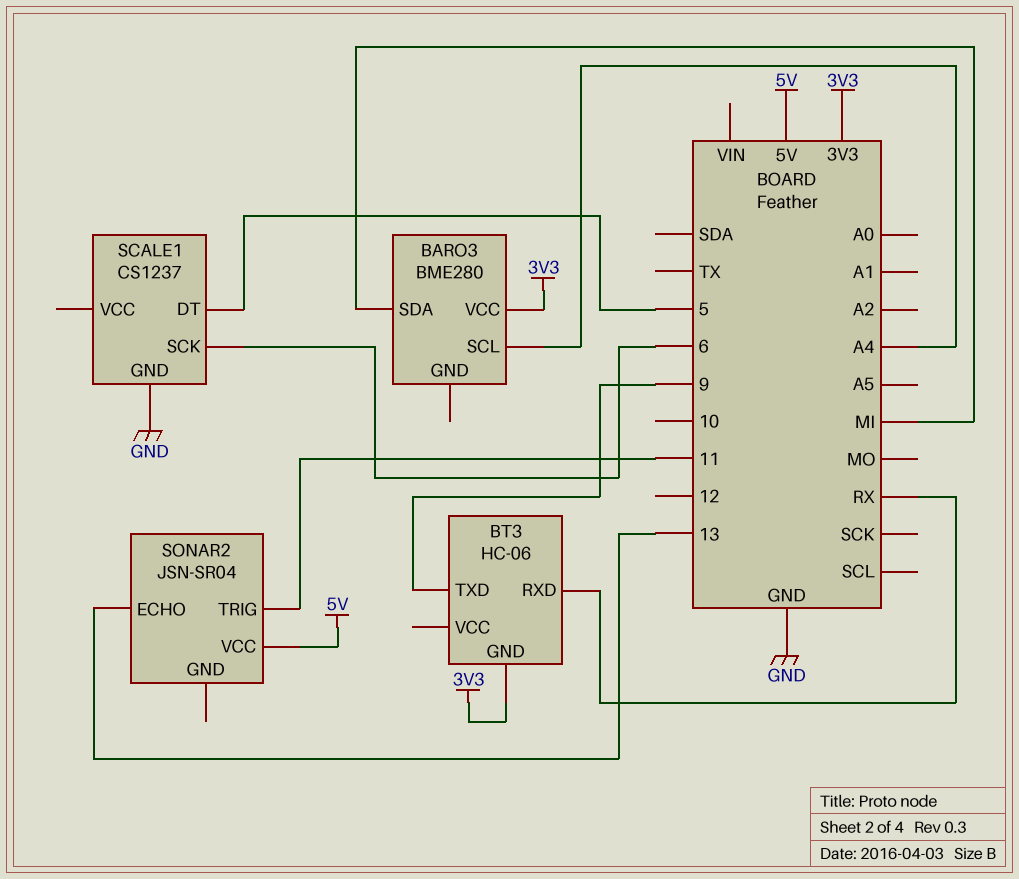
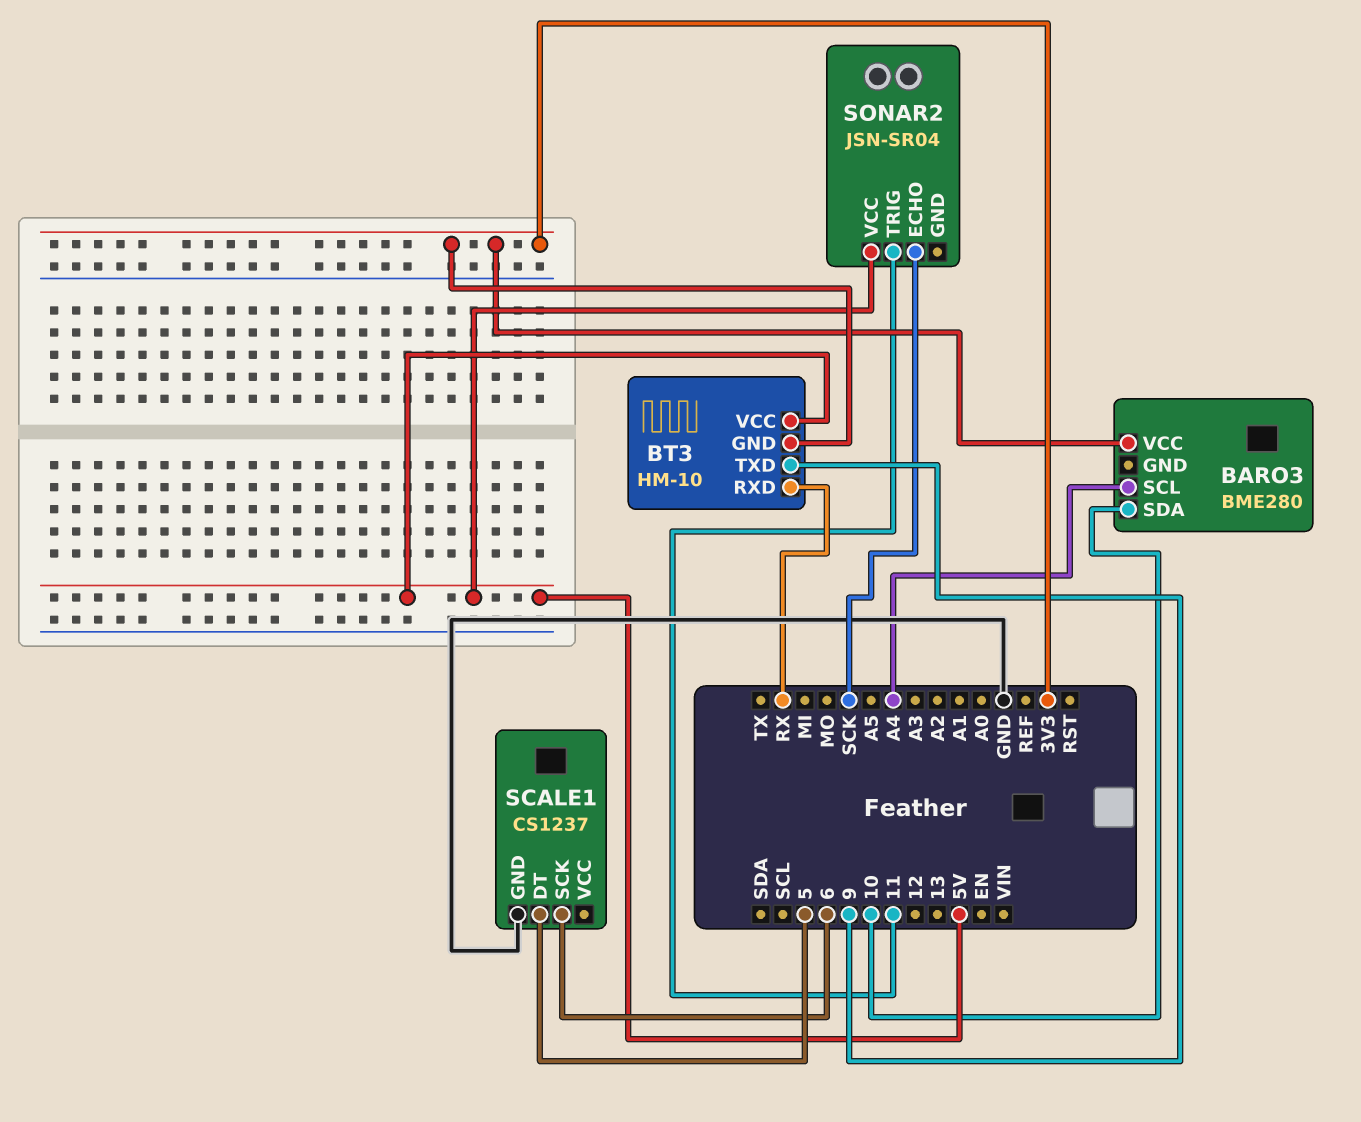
BARO3 pin SDA: MI -> 10
BT3: HC-06 -> HM-10
BT3 pin VCC: none -> 5V
SONAR2 pin ECHO: 13 -> SCK

